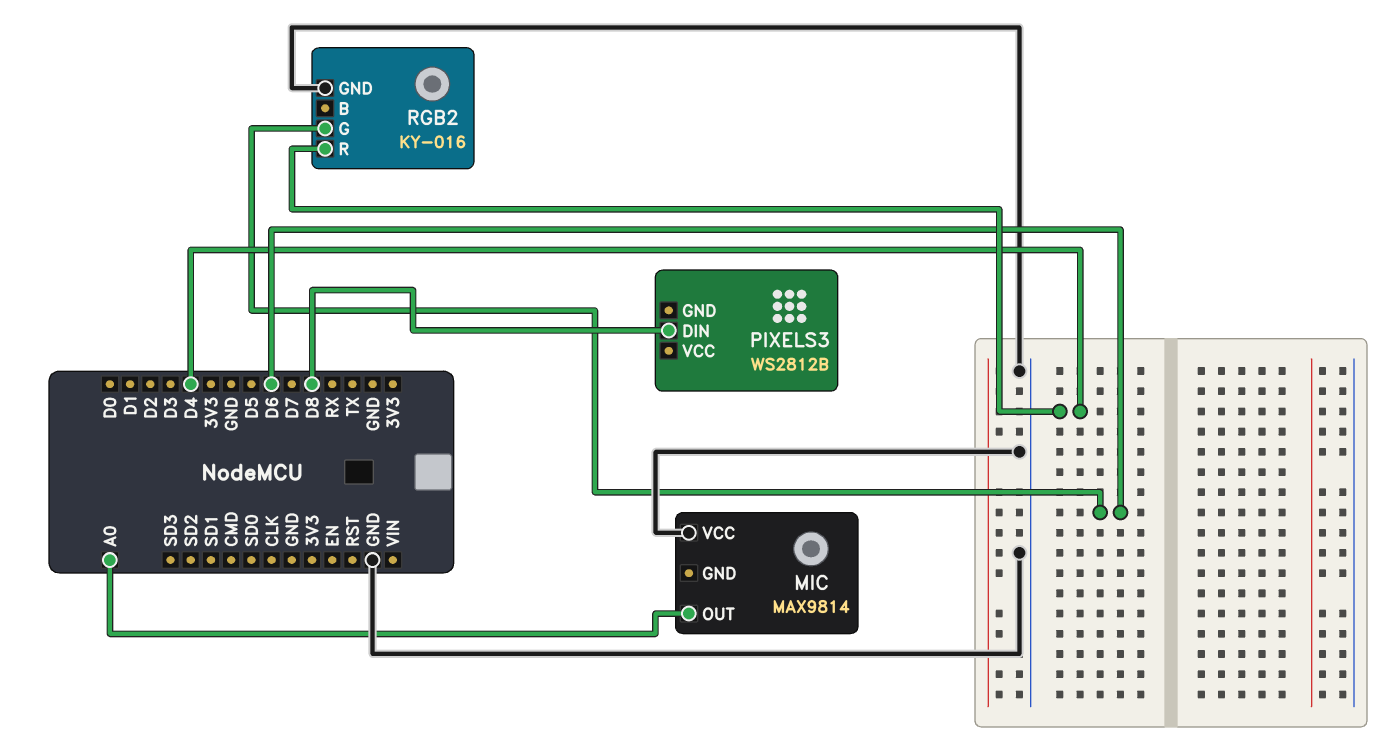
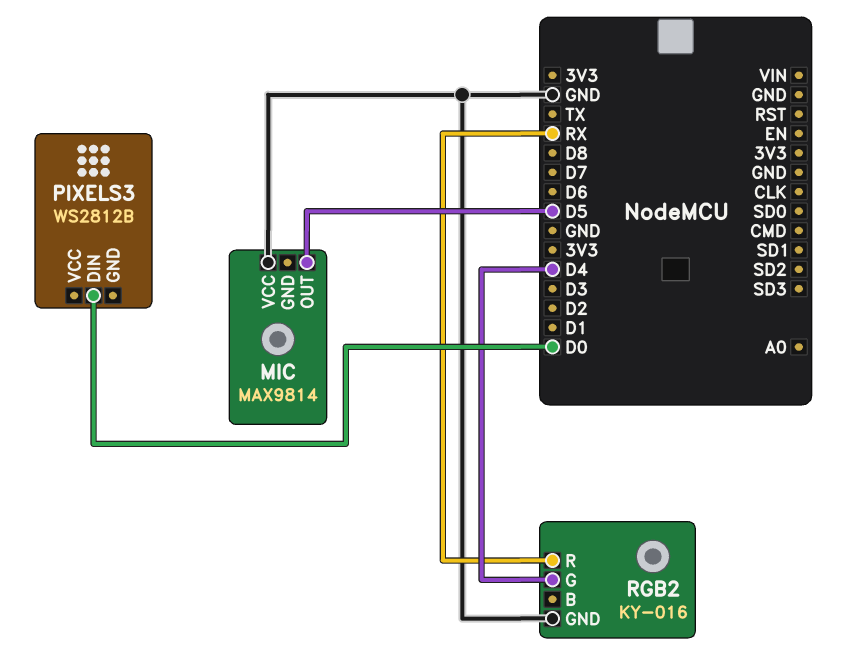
MIC pin OUT: A0 -> D5
PIXELS3 pin DIN: D8 -> D0
RGB2 pin G: D6 -> D4
RGB2 pin R: D4 -> RX

